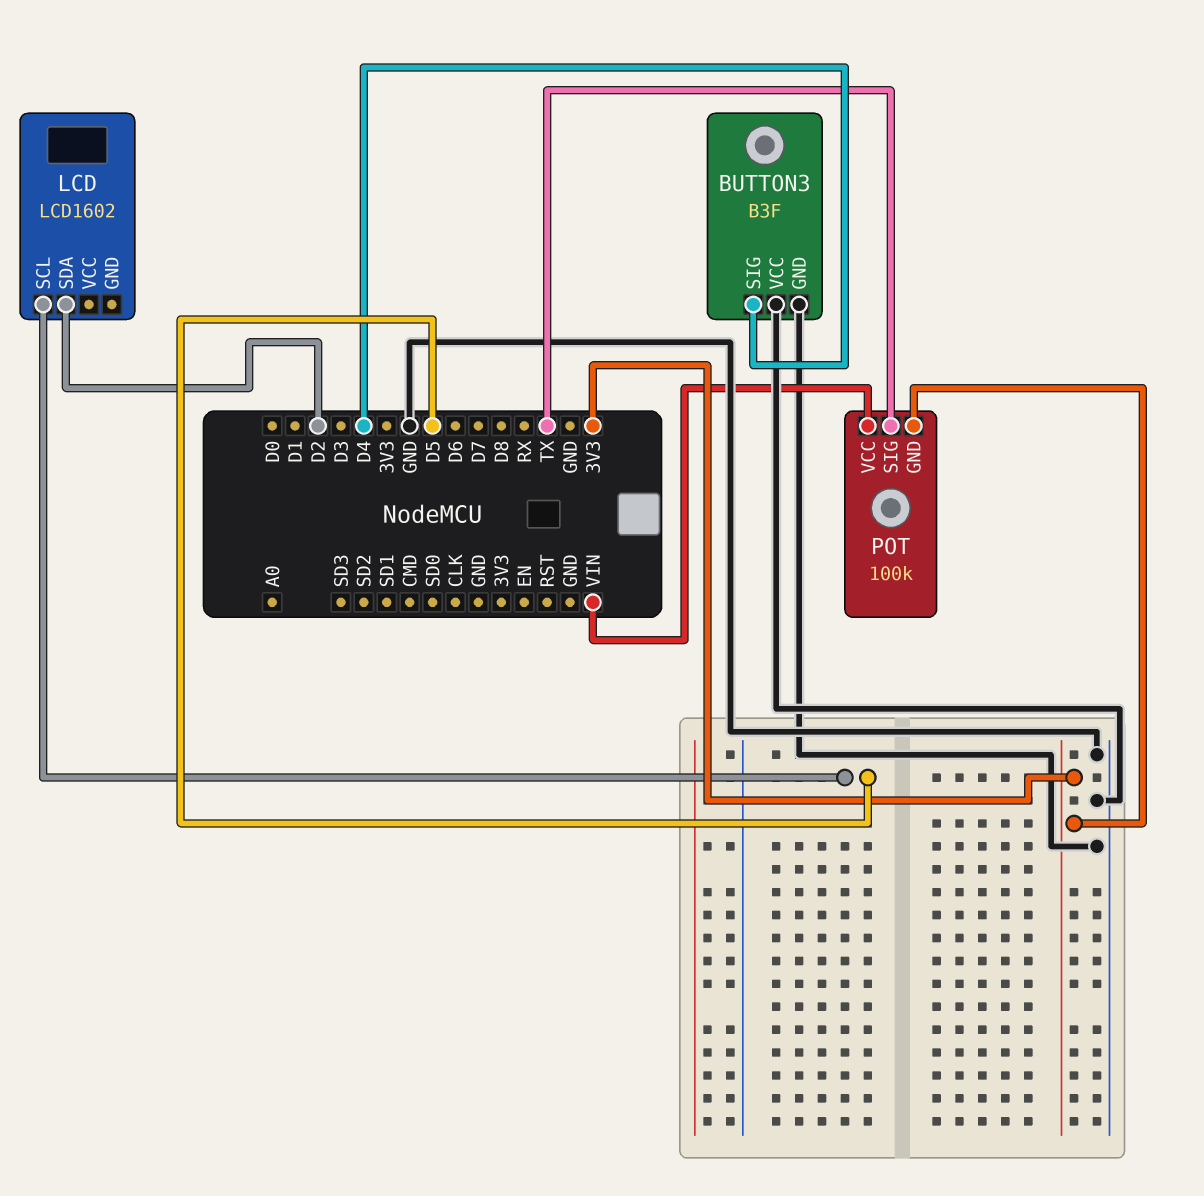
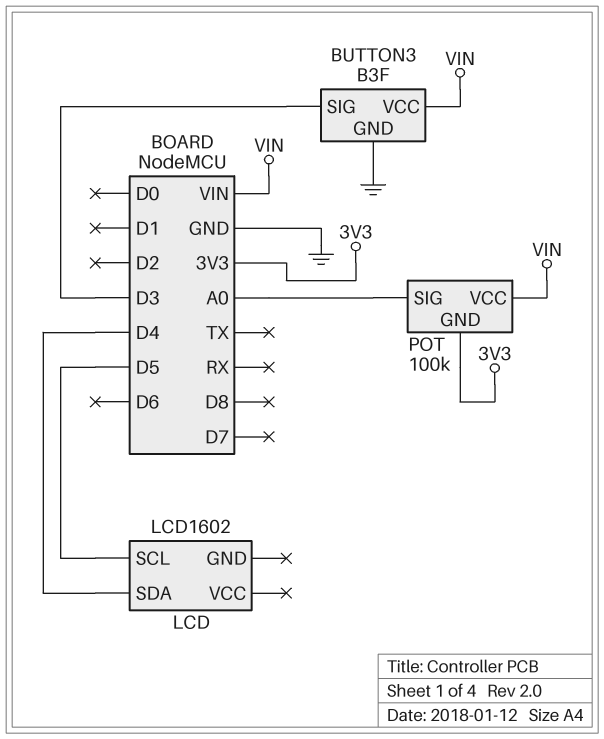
BUTTON3 pin SIG: D4 -> D3
BUTTON3 pin VCC: GND -> VIN
LCD pin SDA: D2 -> D4
POT pin SIG: TX -> A0

